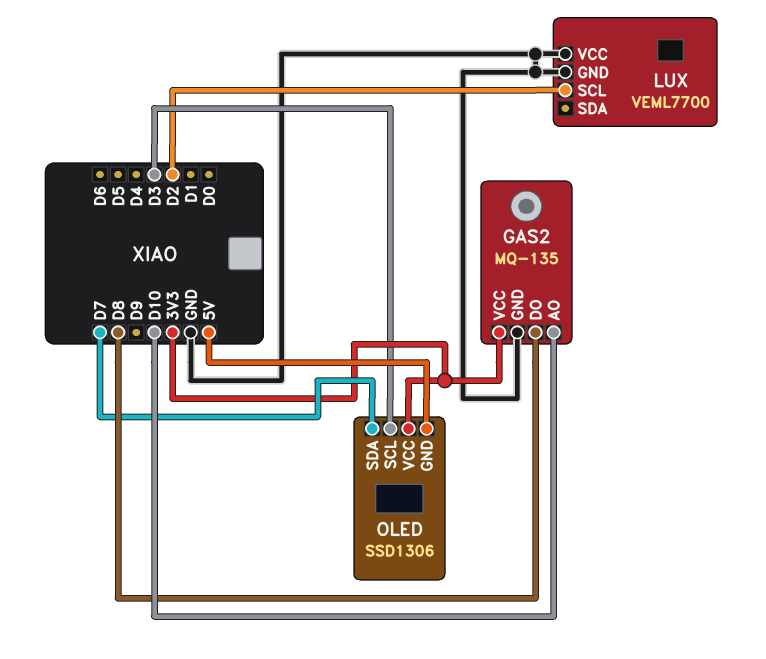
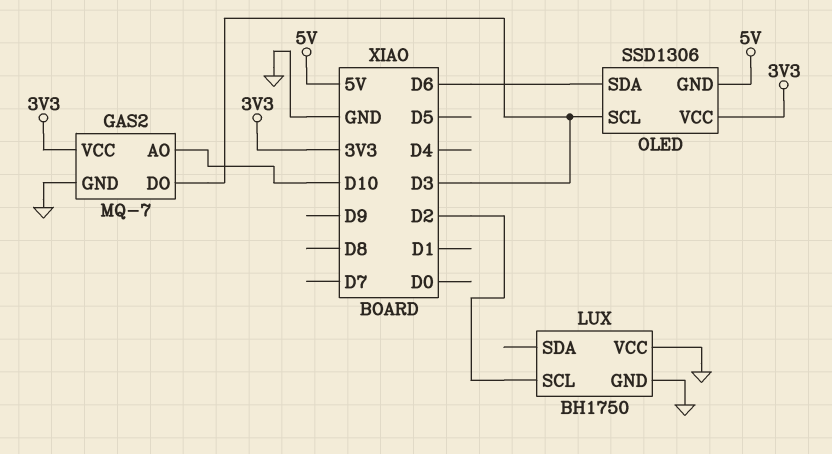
GAS2: MQ-135 -> MQ-7
GAS2 pin DO: D8 -> D3
LUX: VEML7700 -> BH1750
OLED pin SDA: D7 -> D6

